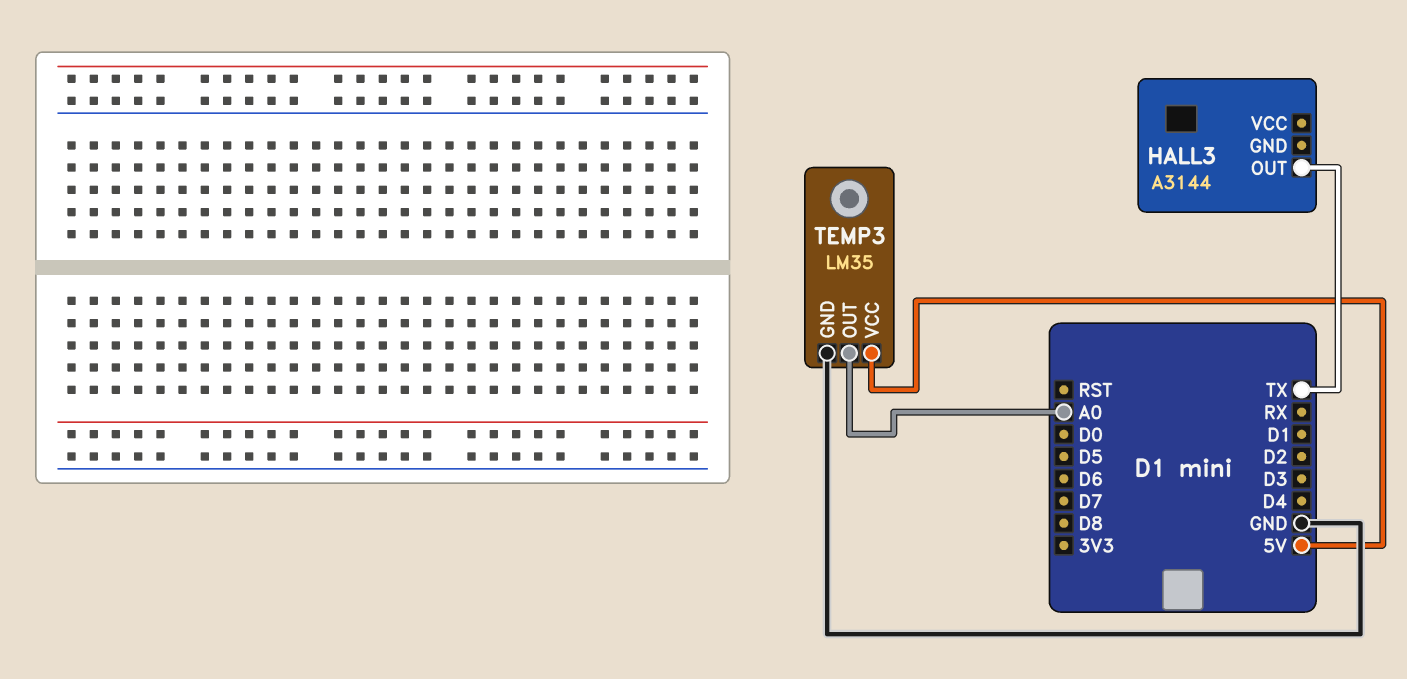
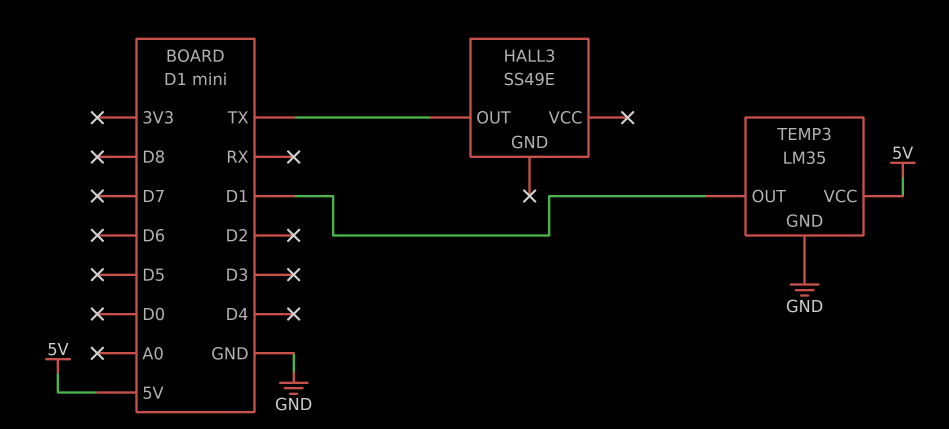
HALL3: A3144 -> SS49E
TEMP3 pin OUT: A0 -> D1

